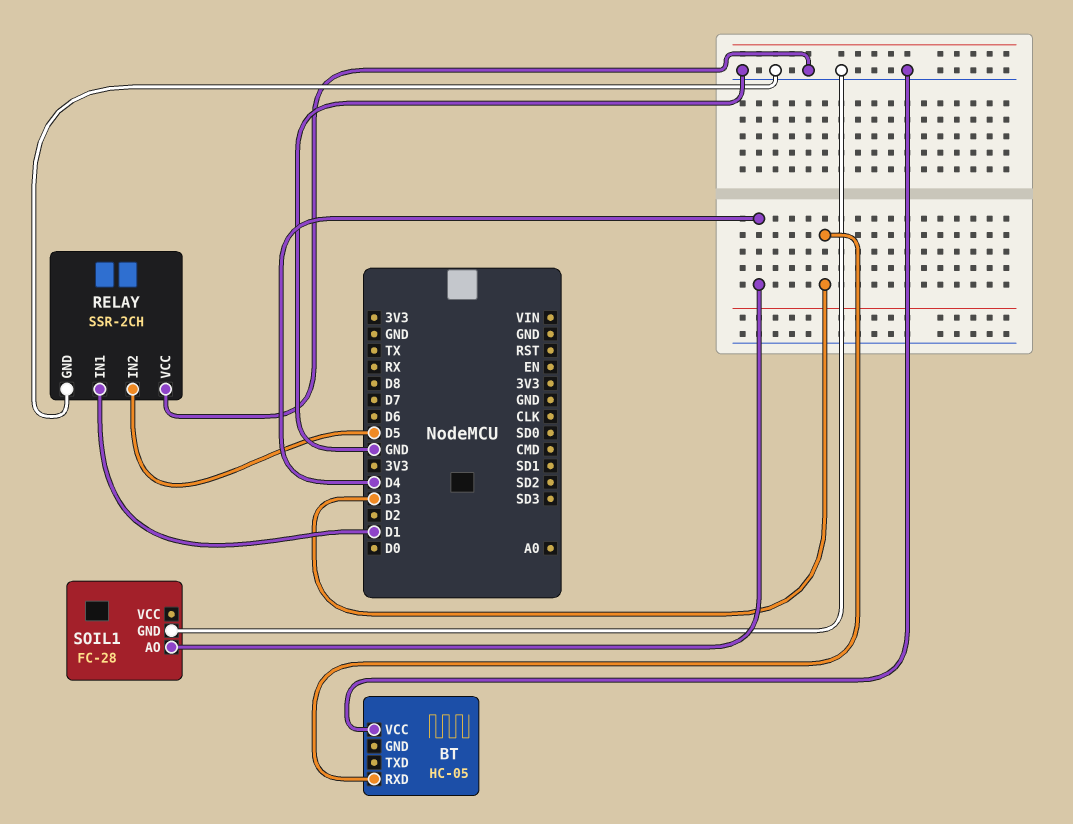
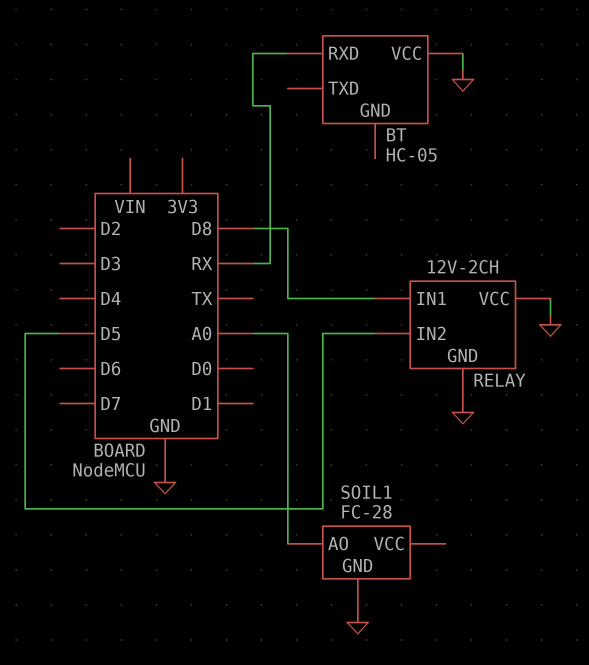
BT pin RXD: D3 -> RX
RELAY: SSR-2CH -> 12V-2CH
RELAY pin IN1: D1 -> D8
SOIL1 pin AO: D4 -> A0

